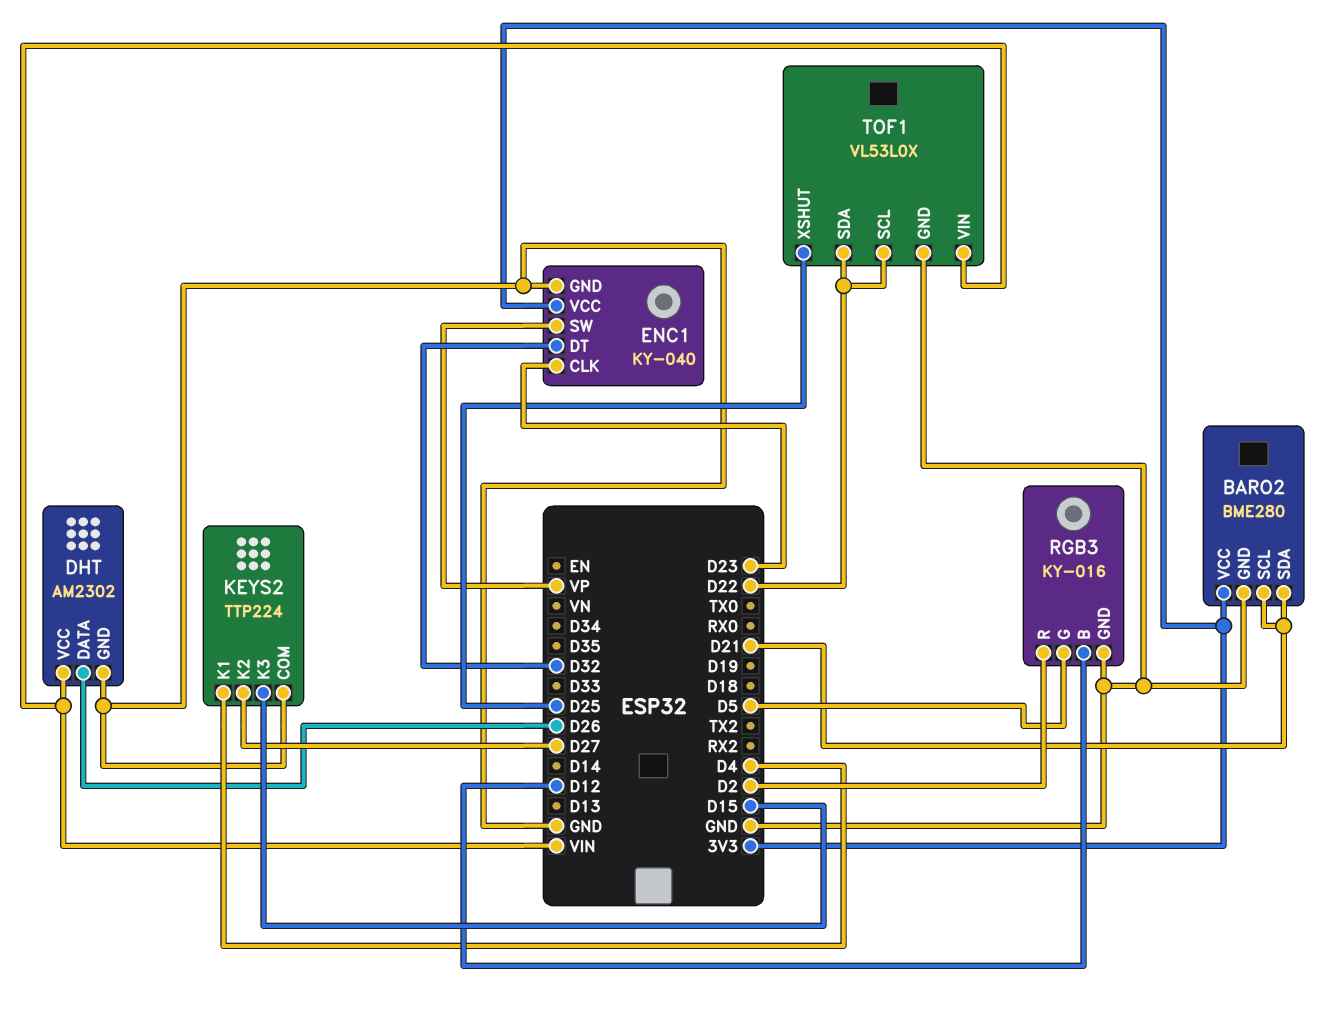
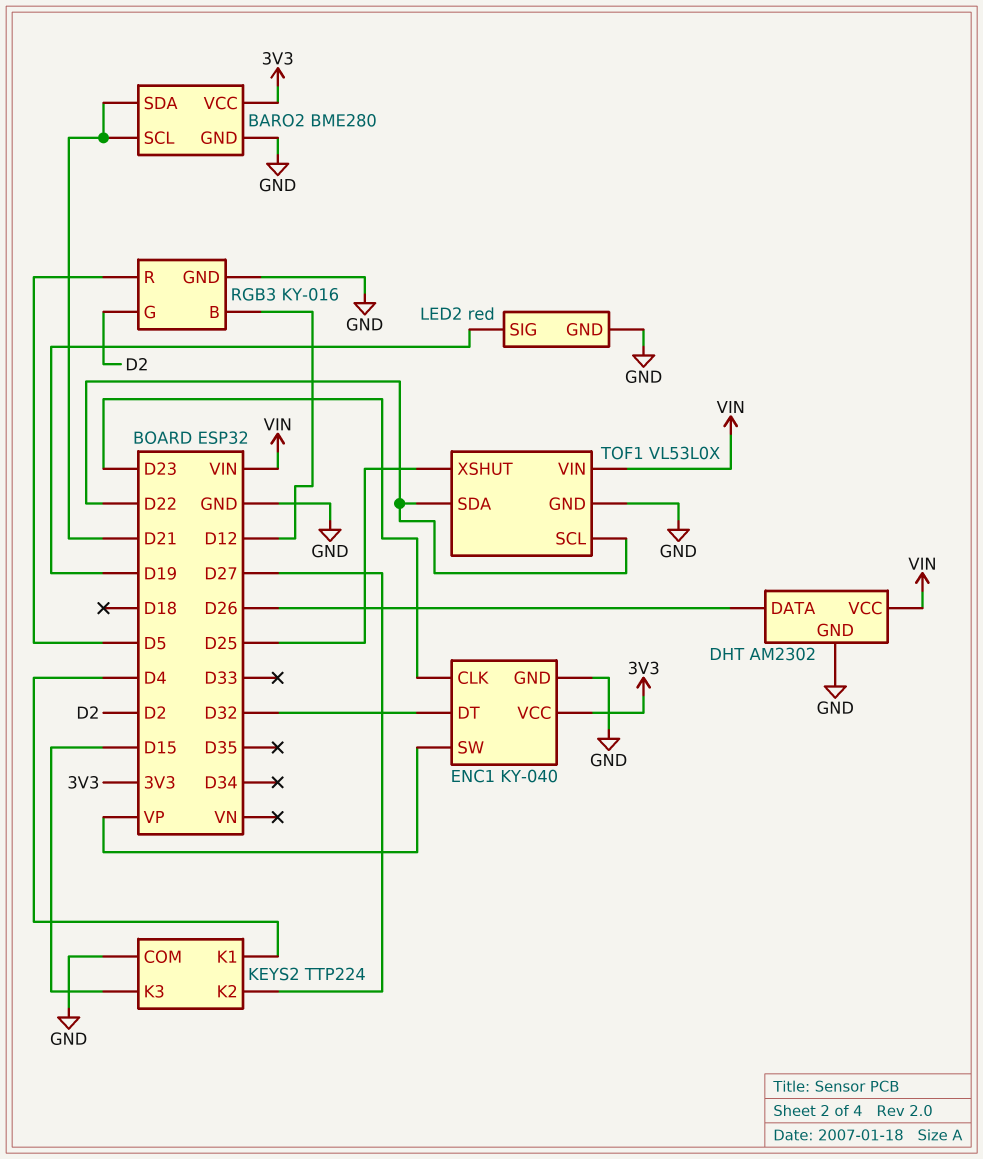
LED2: none -> red
LED2 pin GND: none -> GND
LED2 pin SIG: none -> D19
RGB3 pin G: D5 -> D2
RGB3 pin R: D2 -> D5

